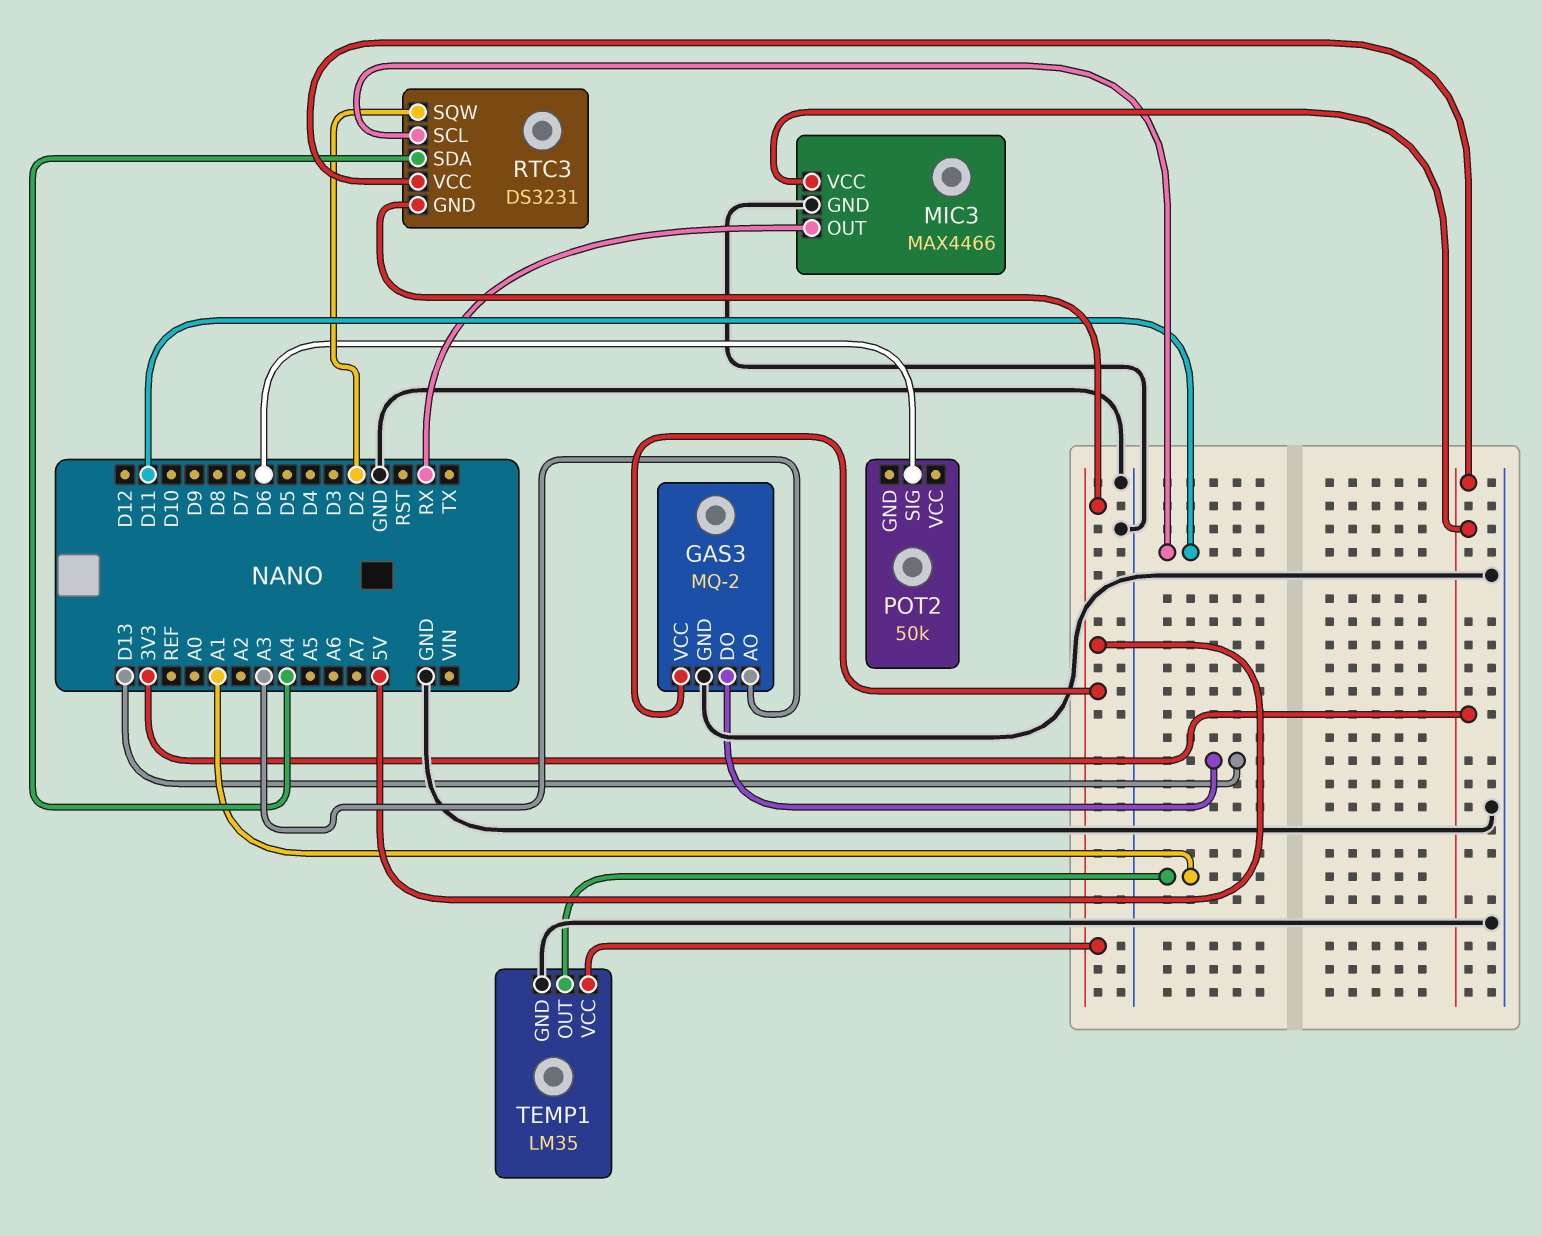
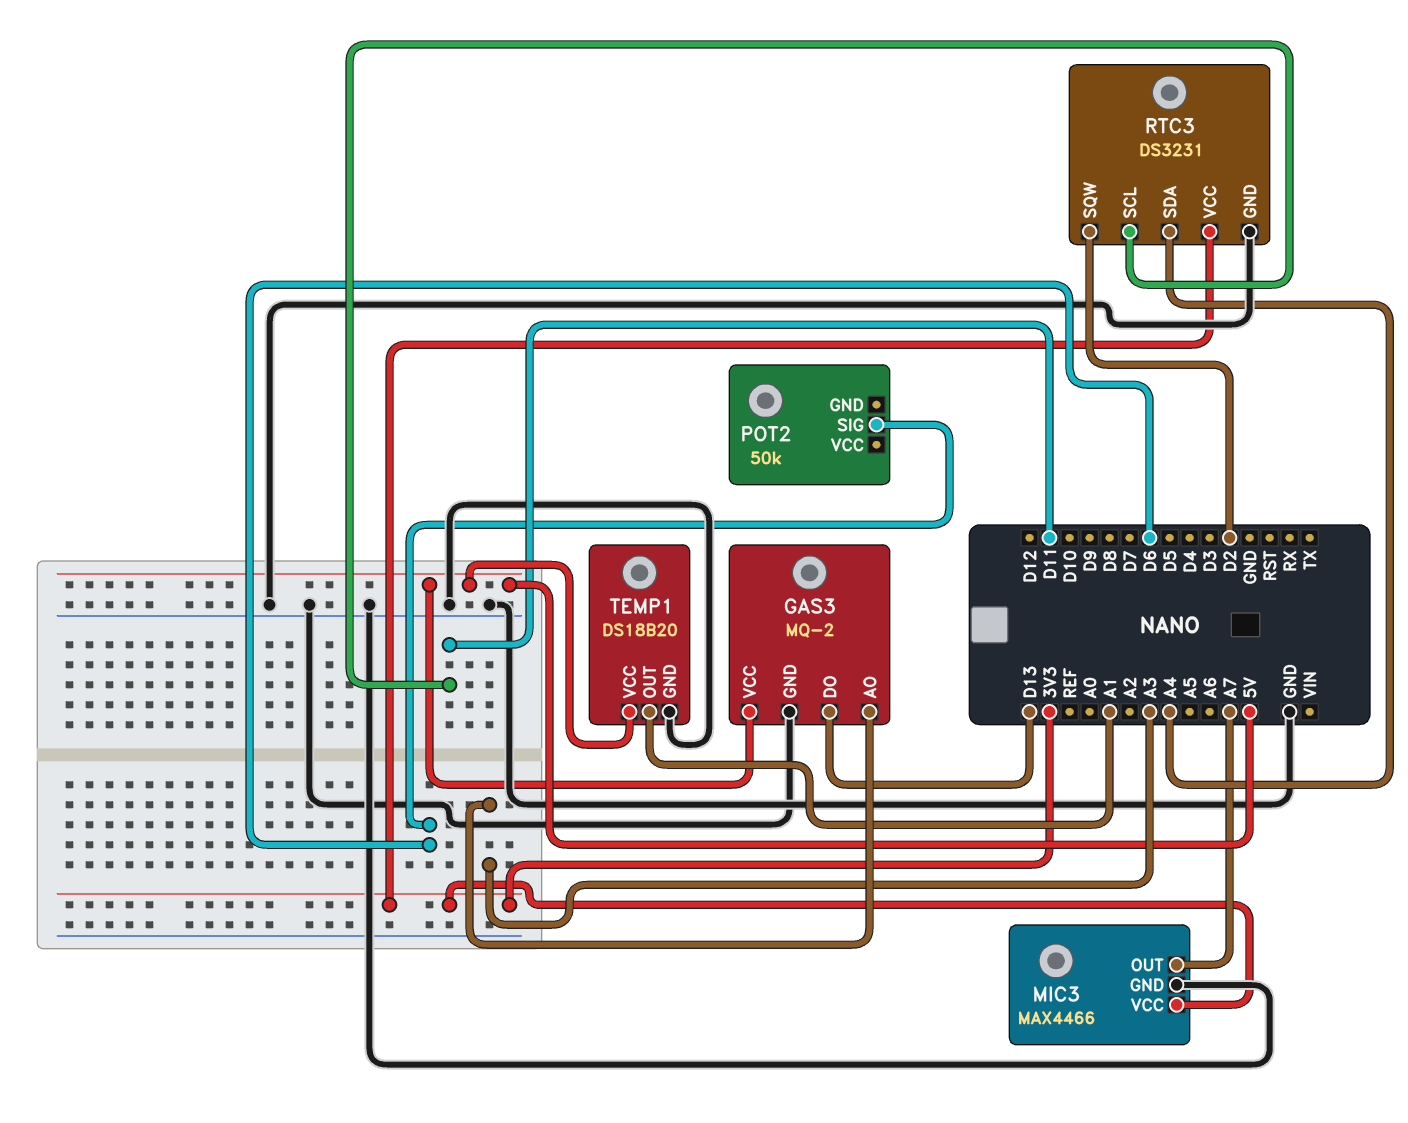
MIC3 pin OUT: RX -> A7
RTC3 pin GND: 5V -> GND
TEMP1: LM35 -> DS18B20

